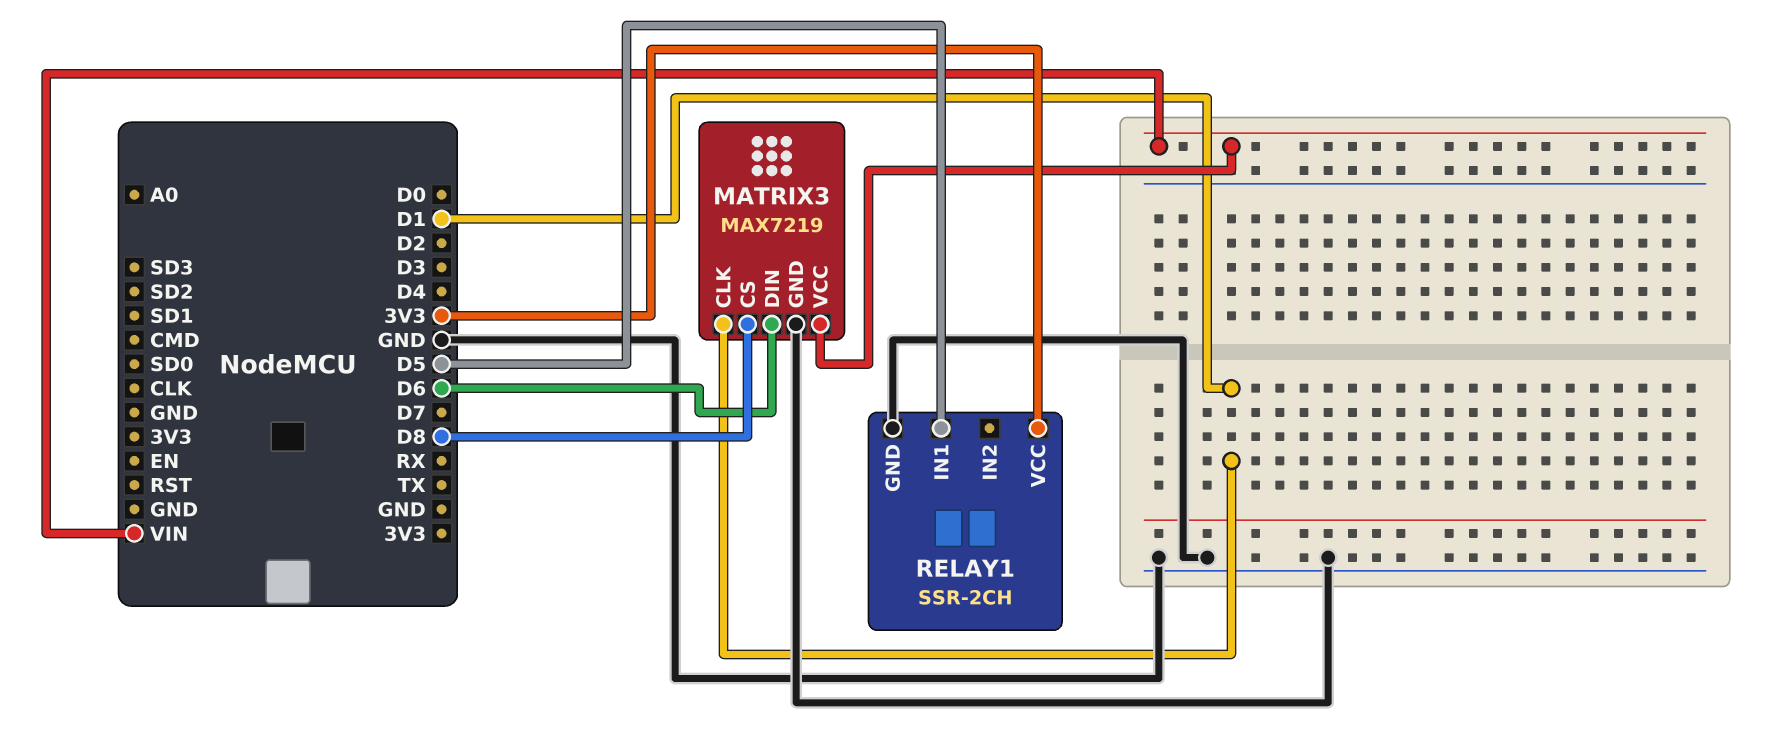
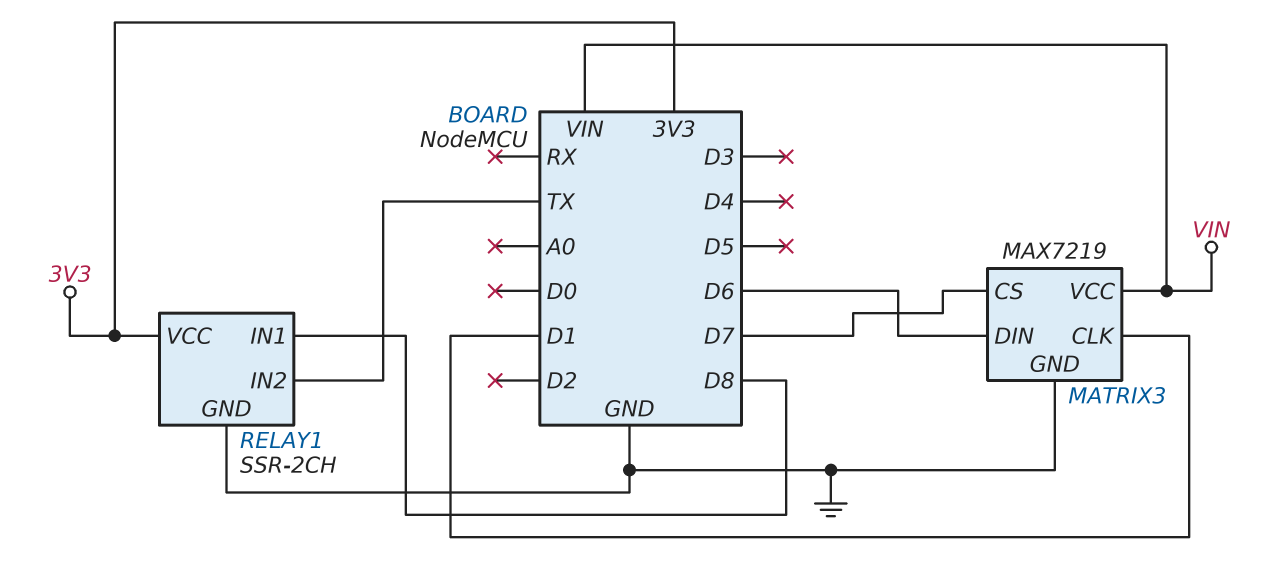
MATRIX3 pin CS: D8 -> D7
RELAY1 pin IN1: D5 -> D8
RELAY1 pin IN2: none -> TX

